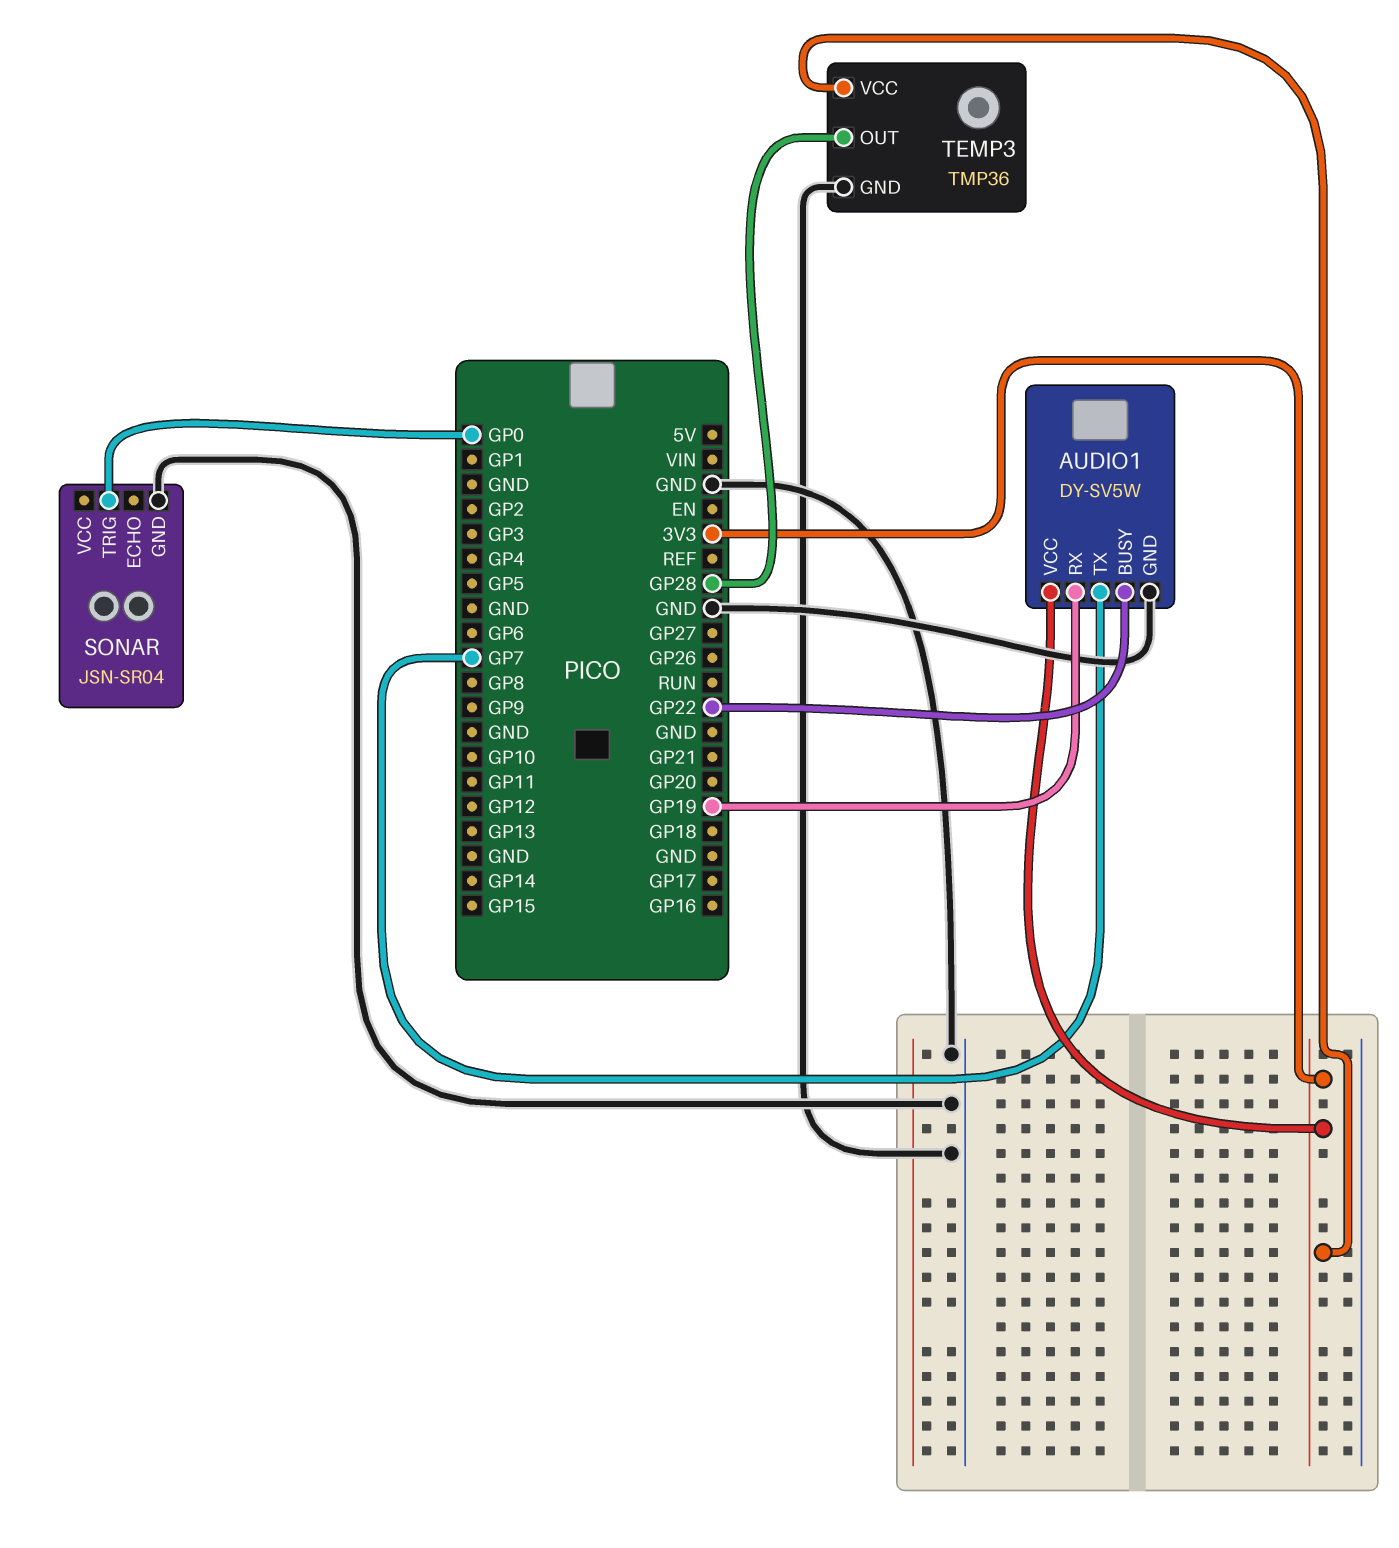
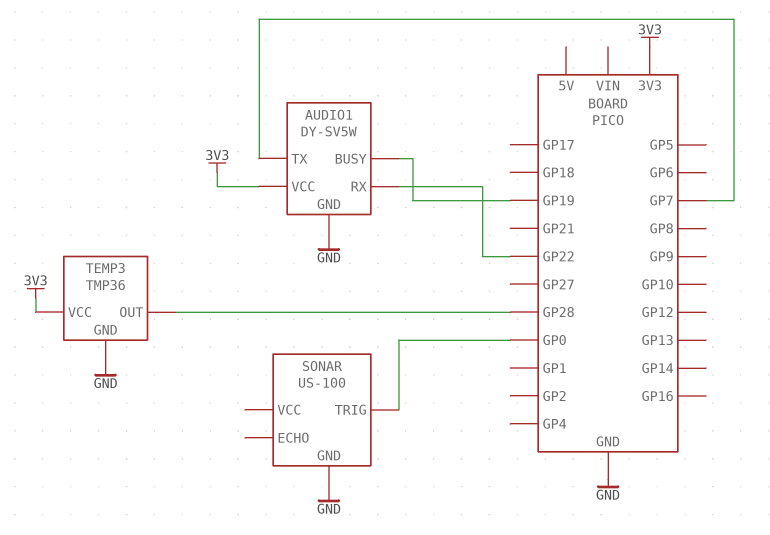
AUDIO1 pin BUSY: GP22 -> GP19
AUDIO1 pin RX: GP19 -> GP22
SONAR: JSN-SR04 -> US-100

